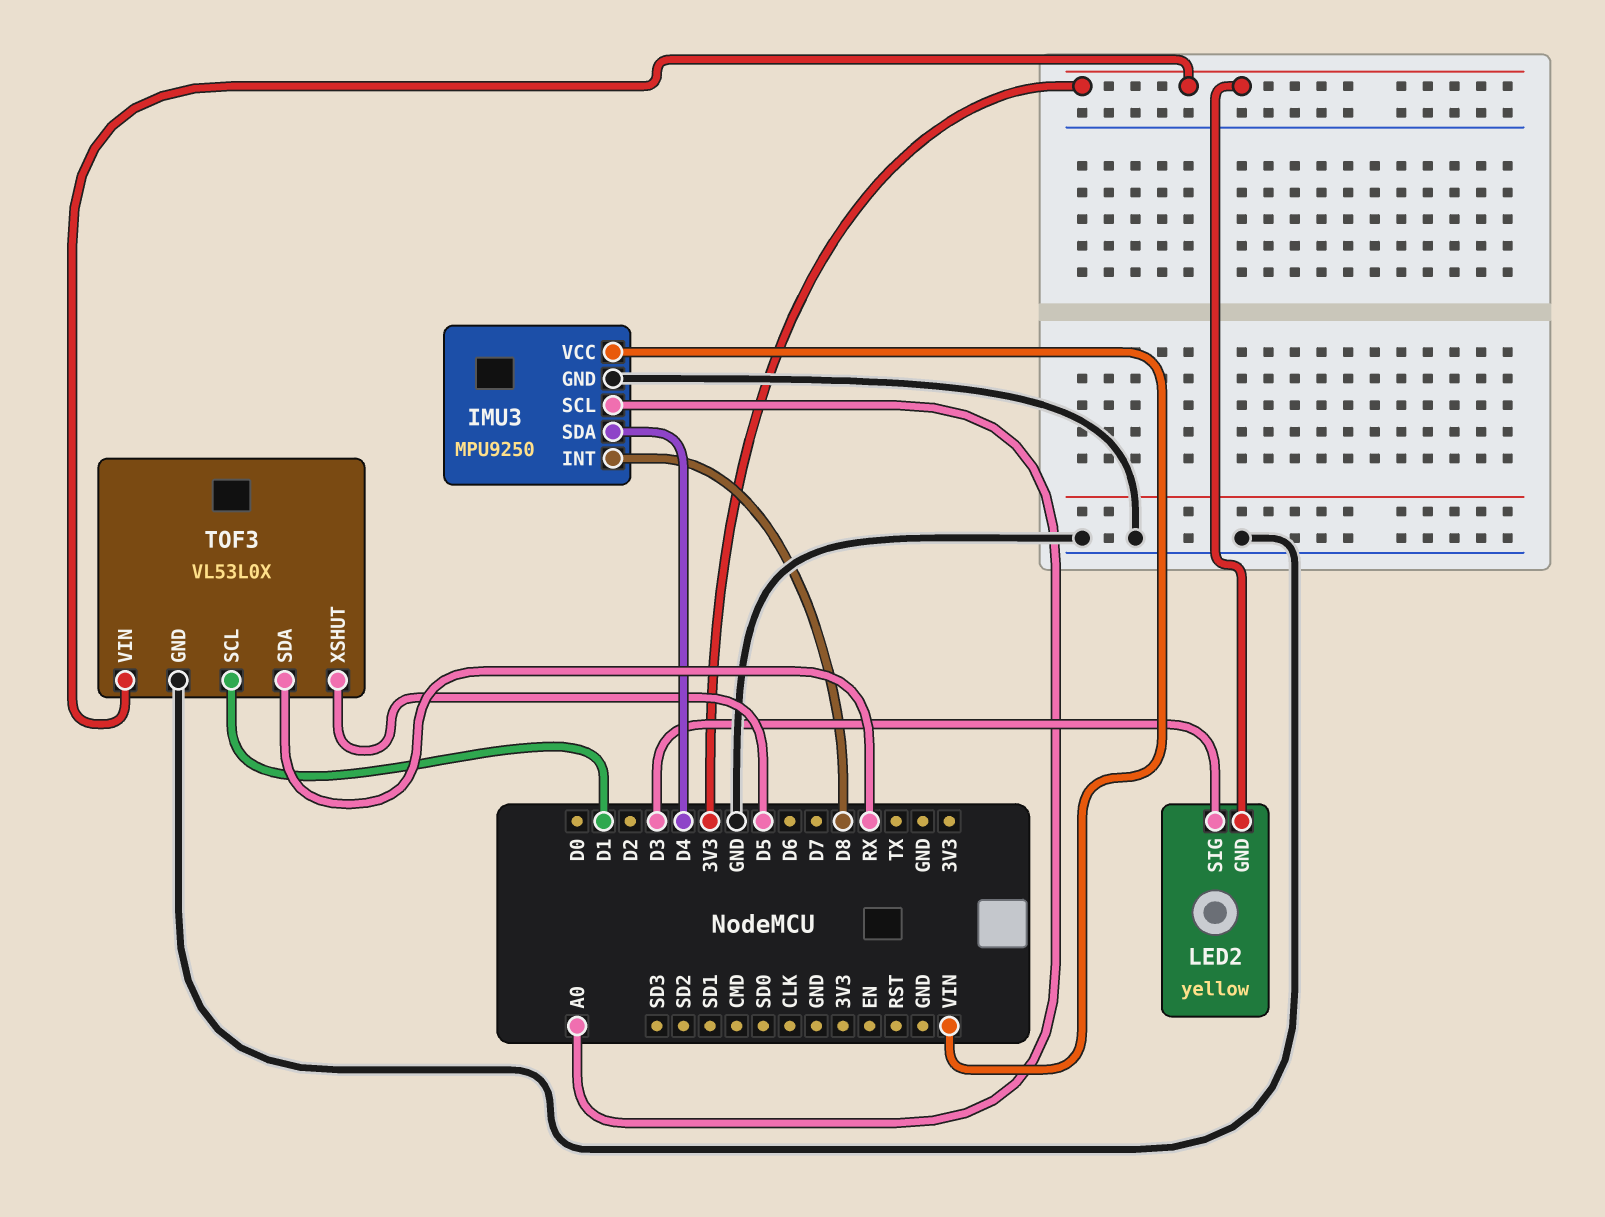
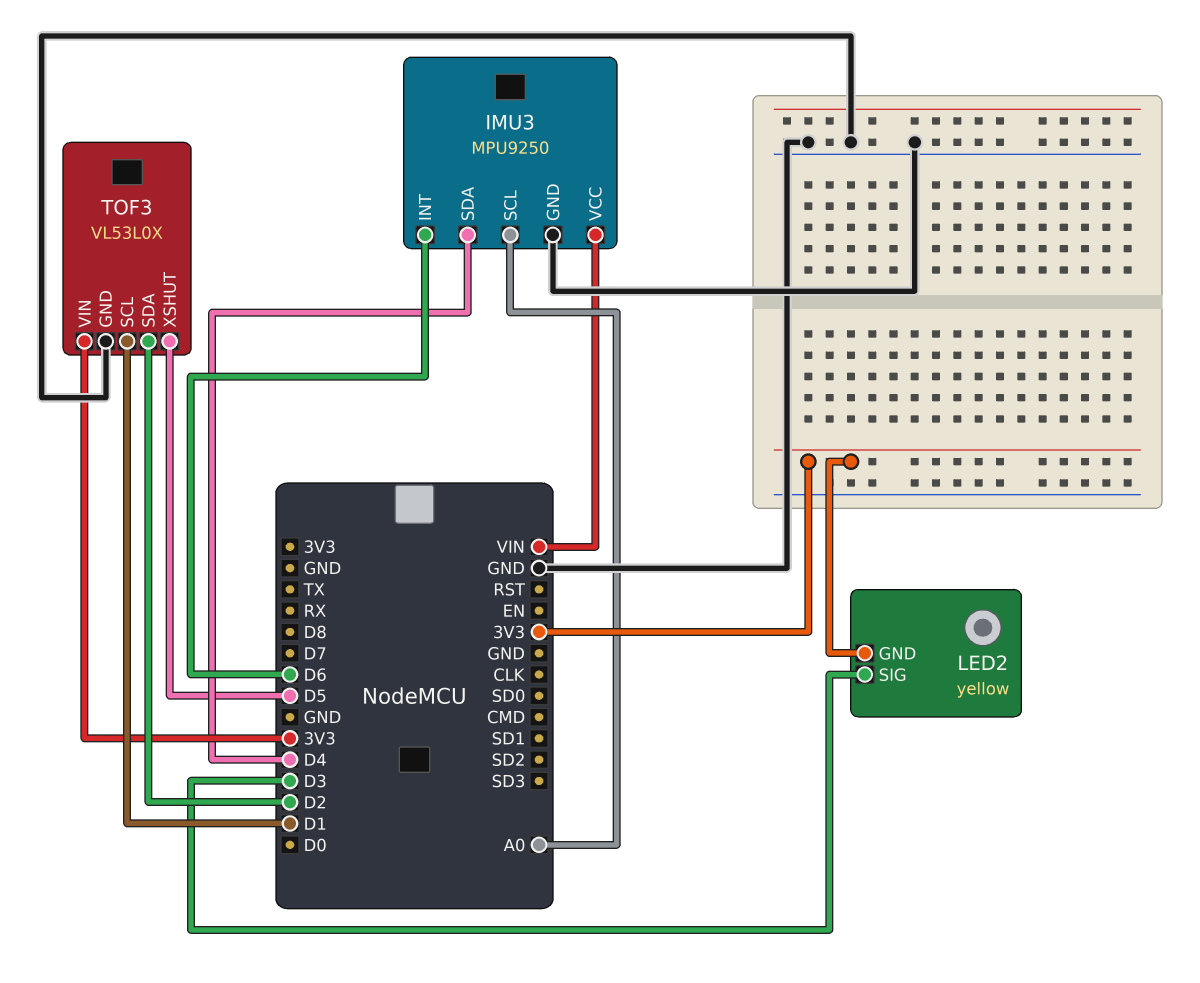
IMU3 pin INT: D8 -> D6
TOF3 pin SDA: RX -> D2

